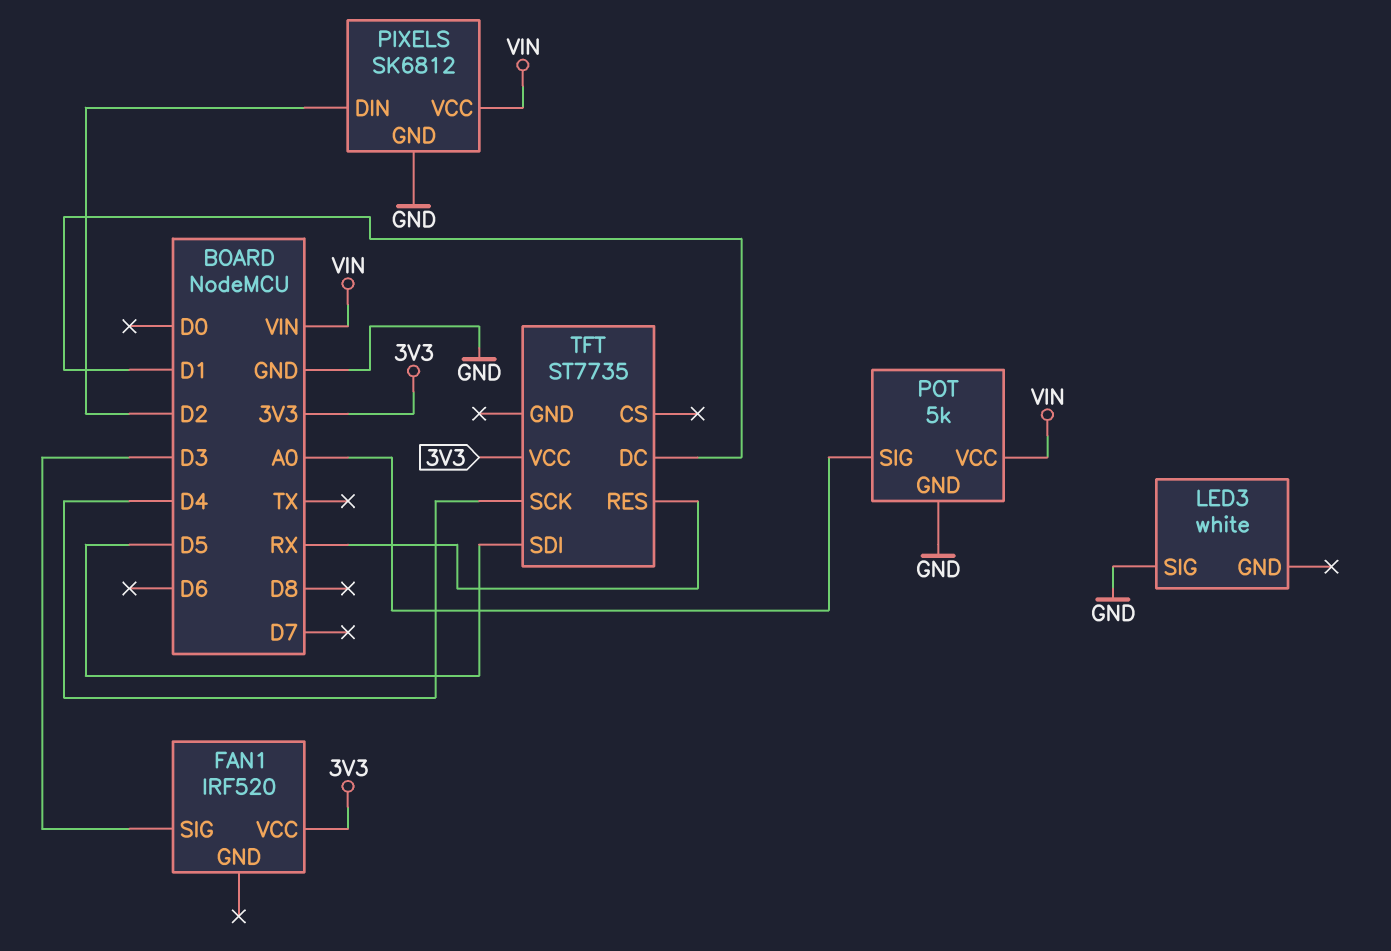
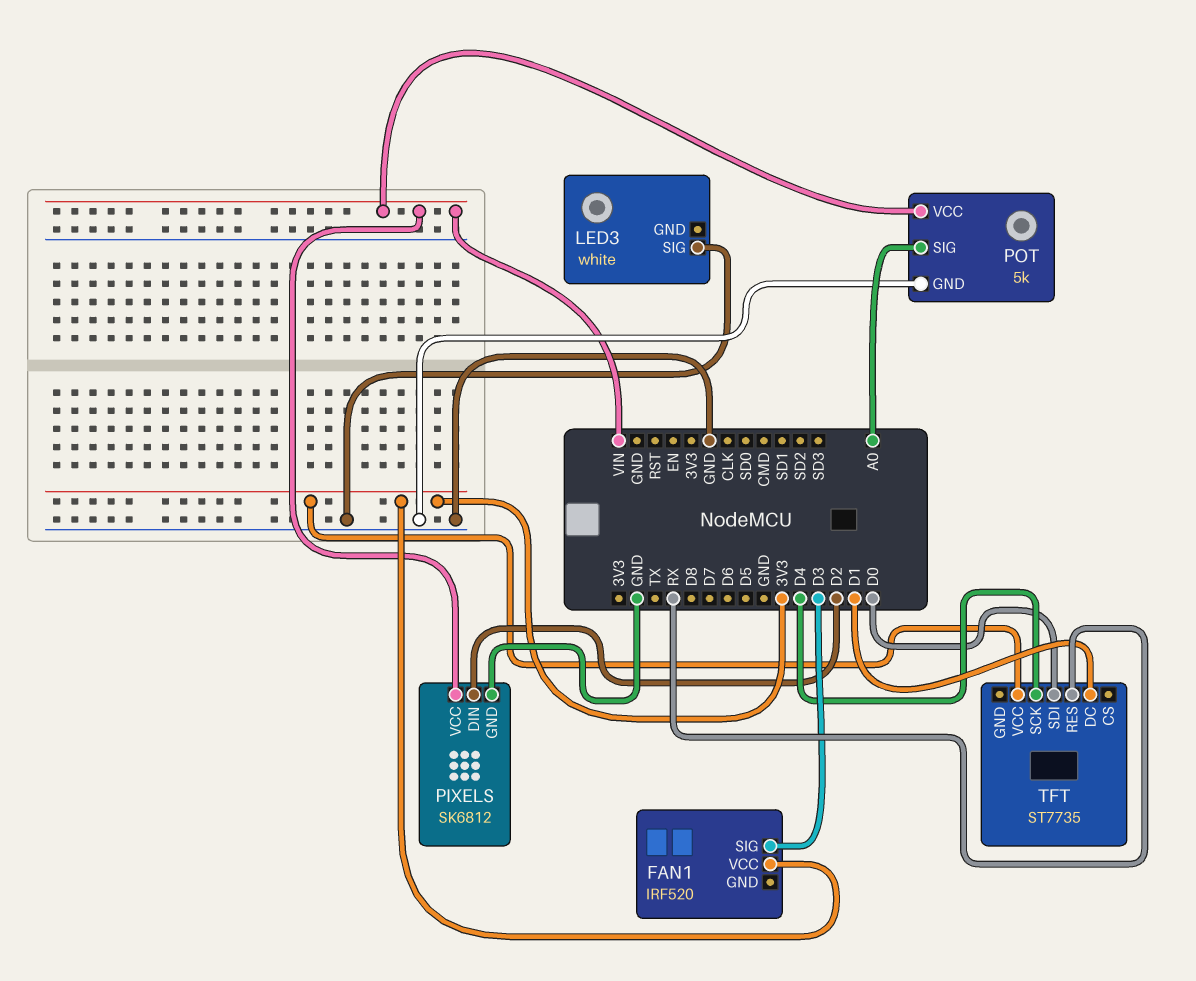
TFT pin SDI: D5 -> D0

